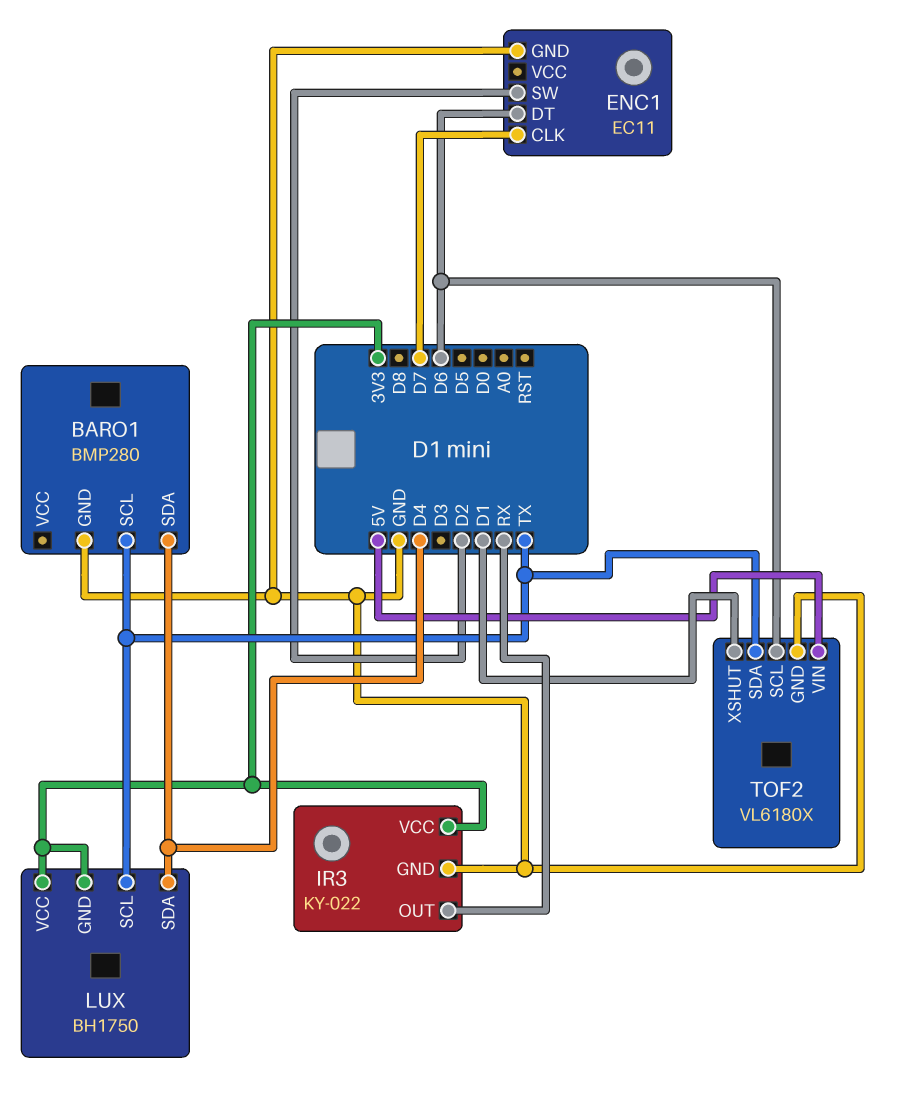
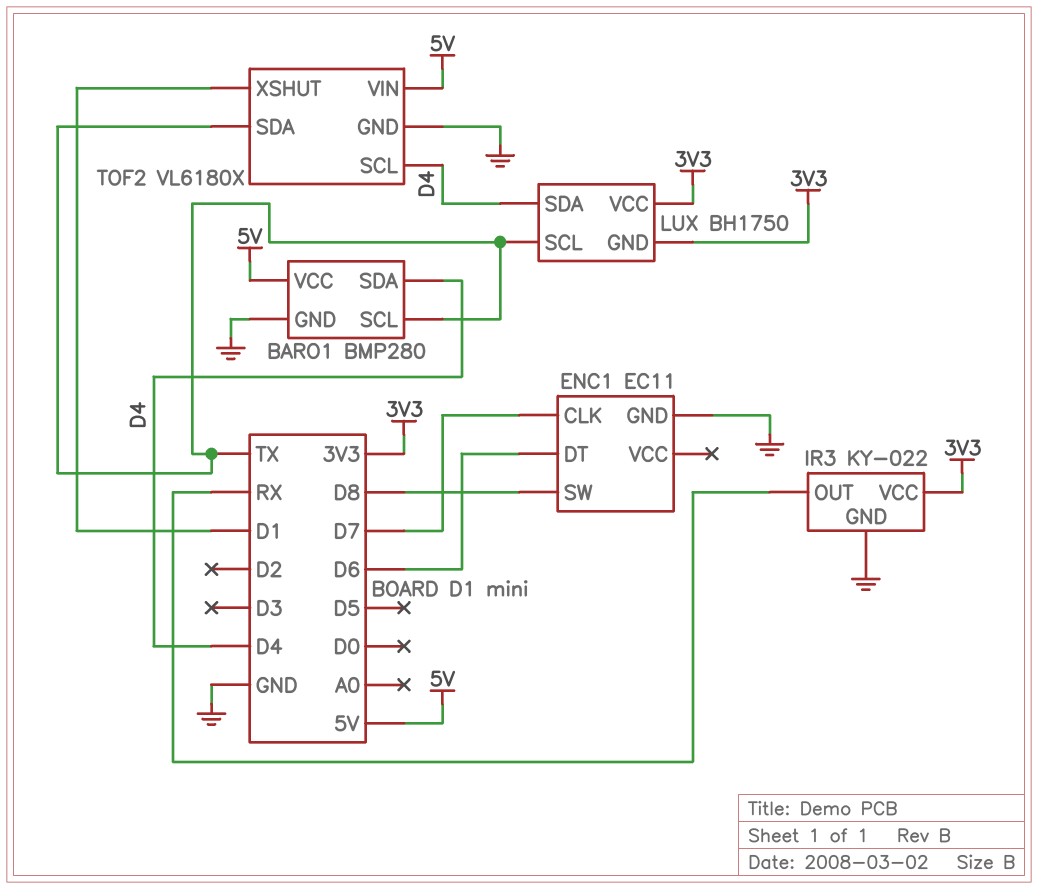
BARO1 pin VCC: none -> 5V
ENC1 pin SW: D2 -> D8
TOF2 pin SCL: D6 -> D4

